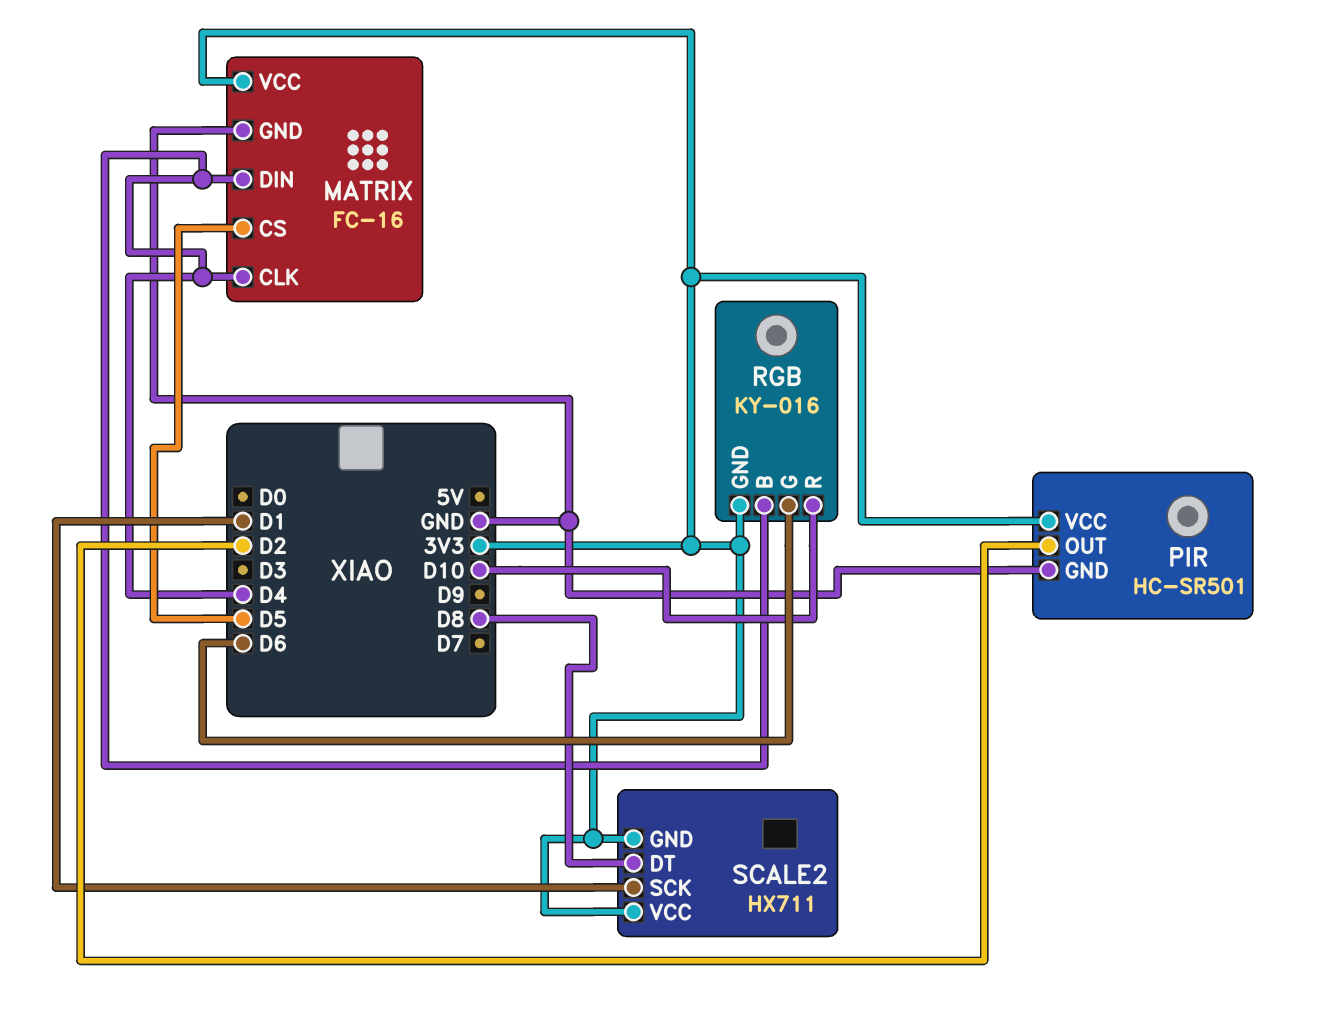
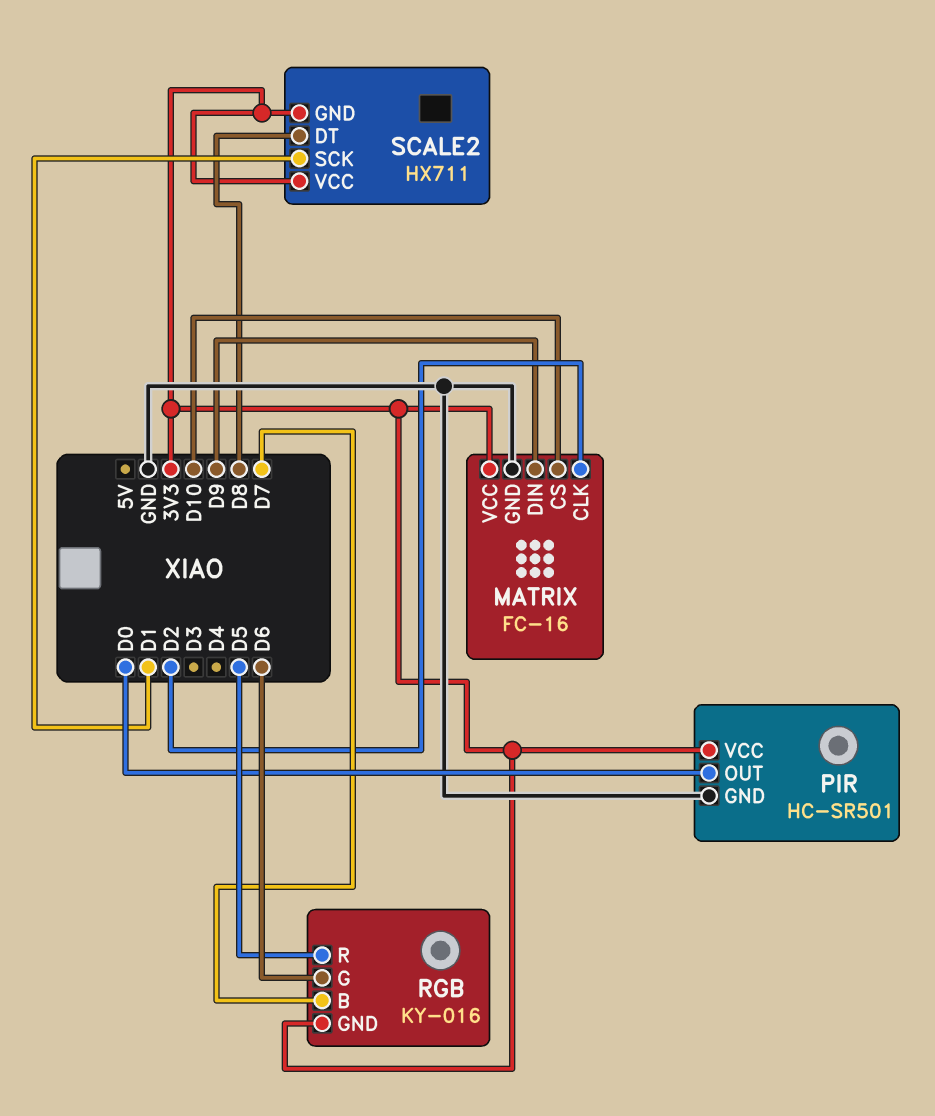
MATRIX pin CLK: D4 -> D2
MATRIX pin CS: D5 -> D10
MATRIX pin DIN: D4 -> D9
PIR pin OUT: D2 -> D0
RGB pin B: D4 -> D7
RGB pin R: D10 -> D5

